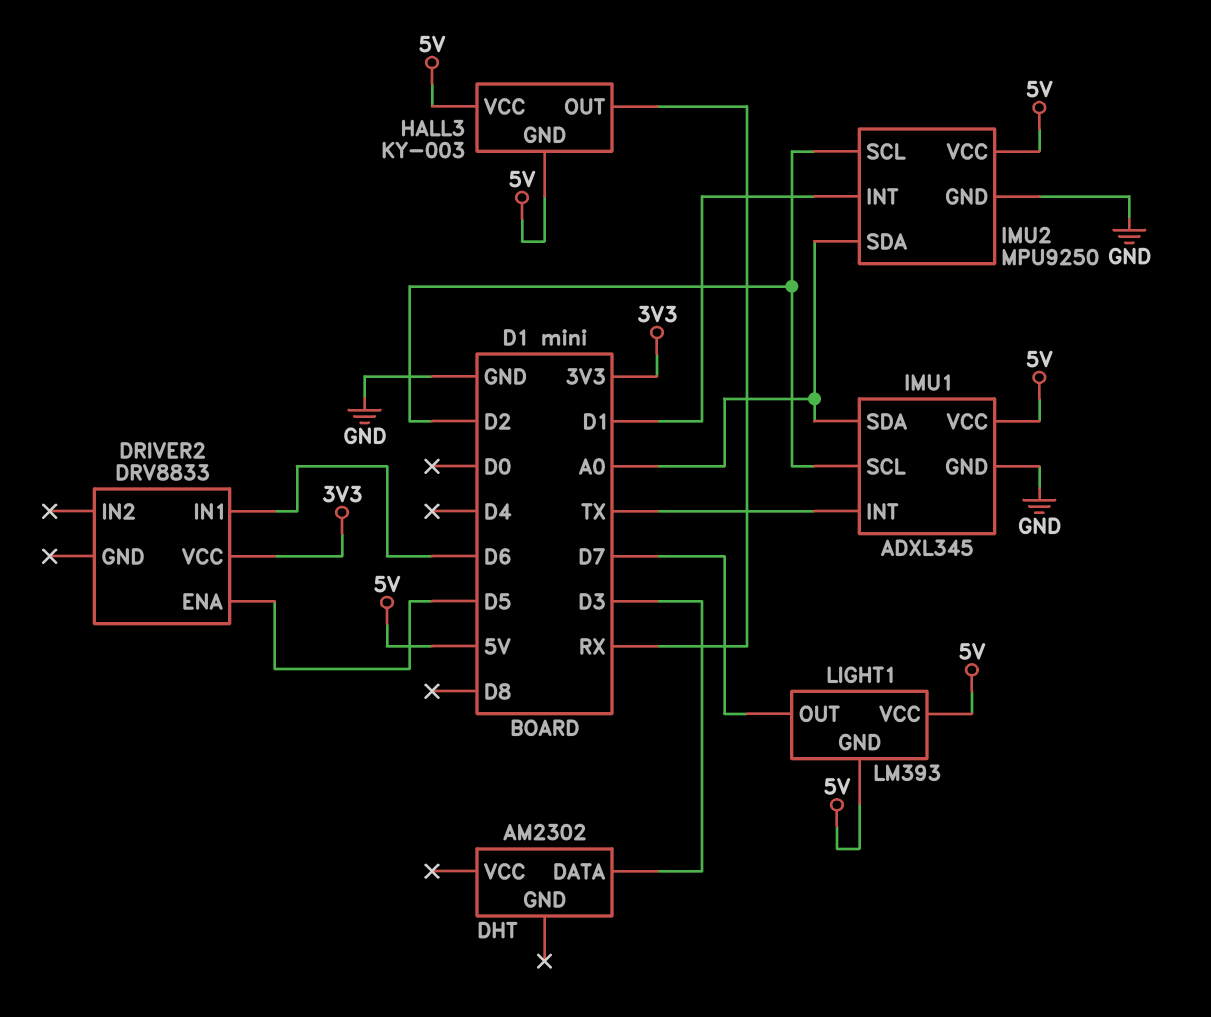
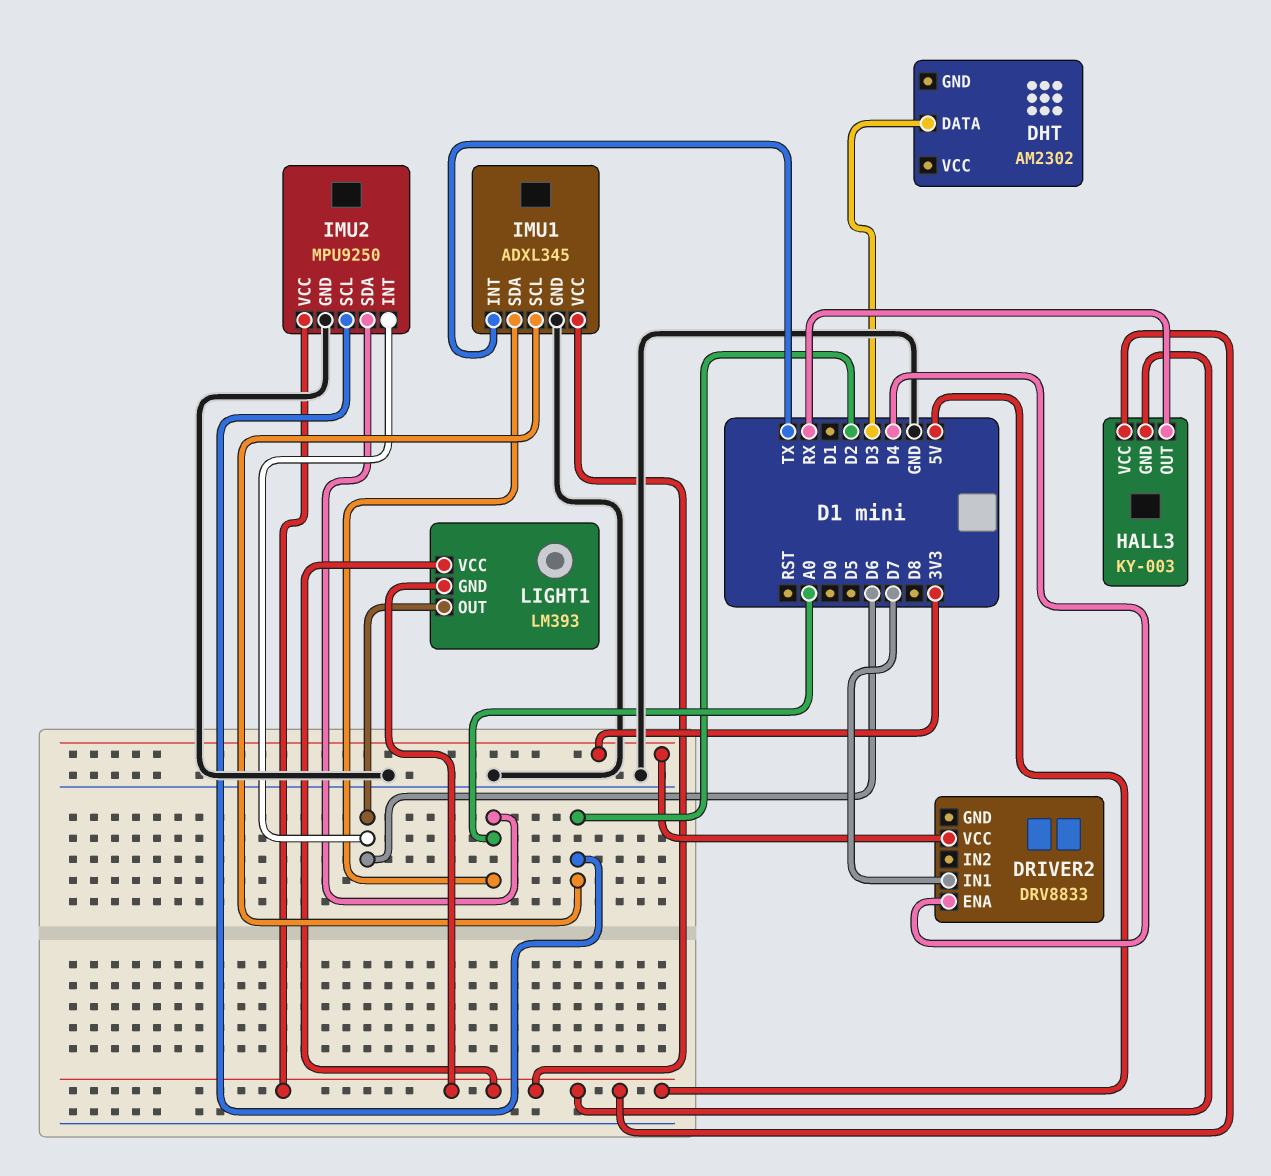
DRIVER2 pin ENA: D5 -> D4
DRIVER2 pin IN1: D6 -> D7
IMU2 pin INT: D1 -> D6
LIGHT1 pin OUT: D7 -> D6

